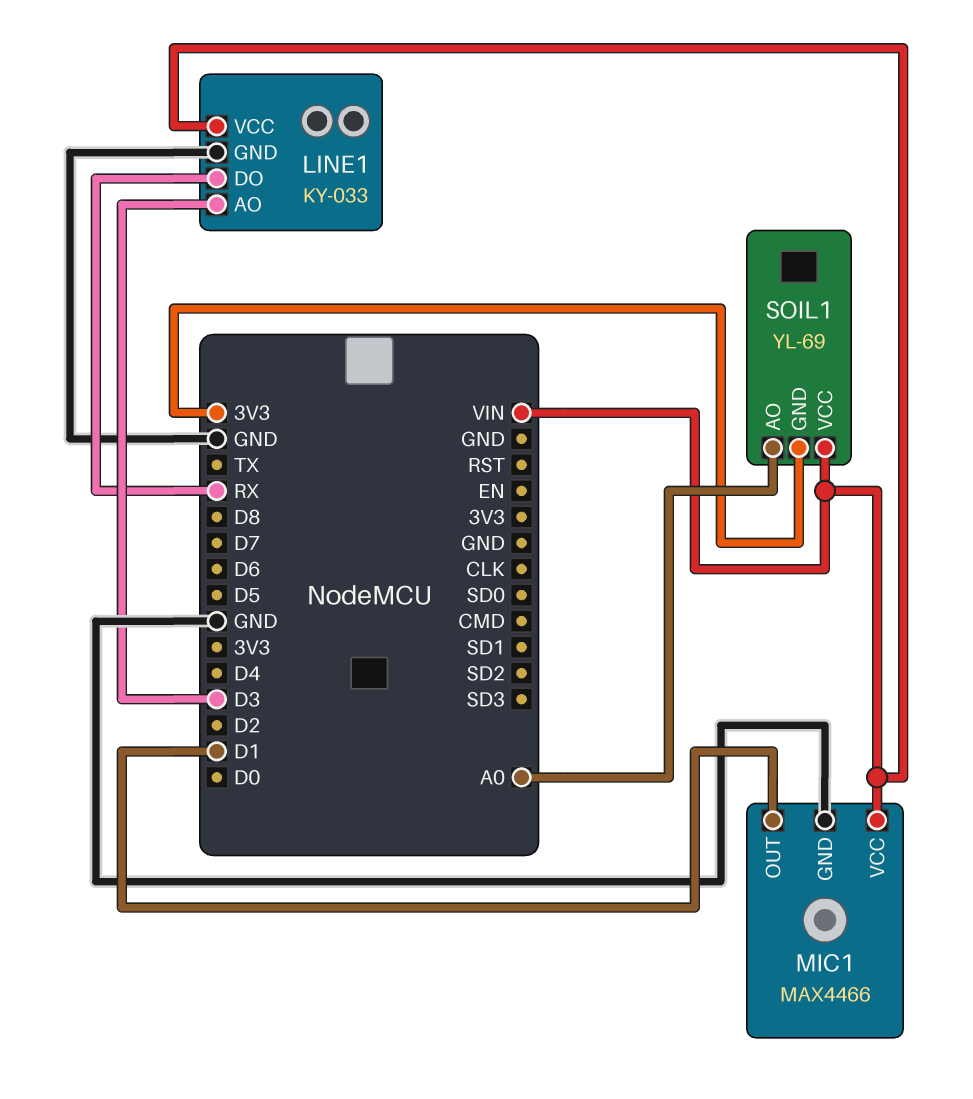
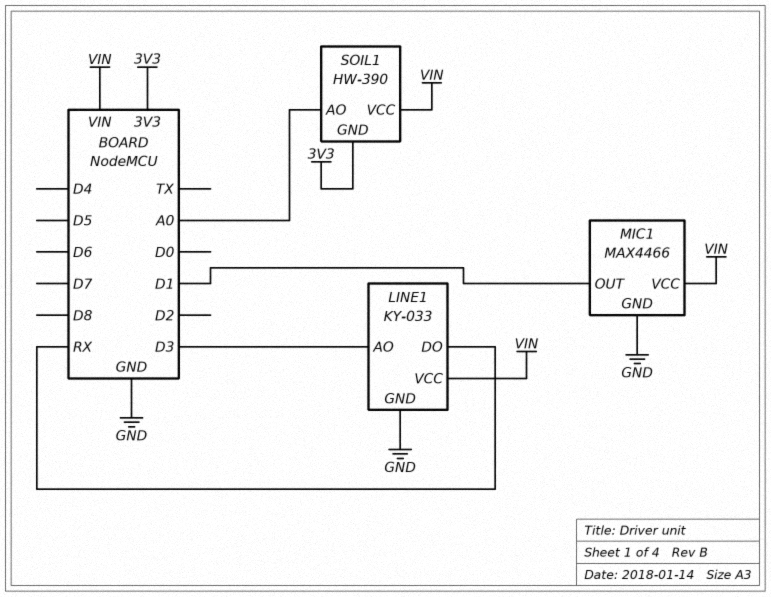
SOIL1: YL-69 -> HW-390

